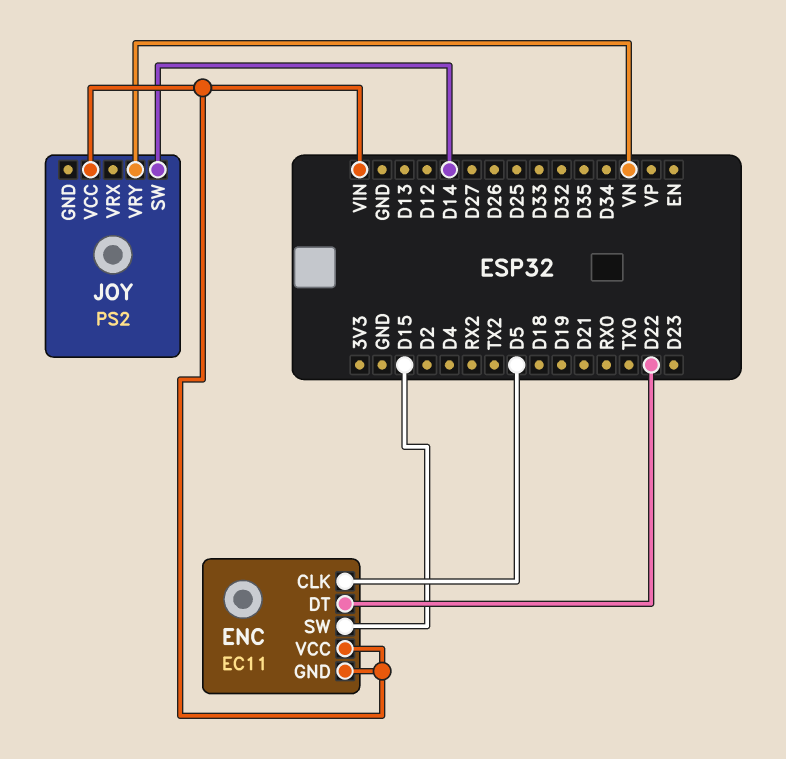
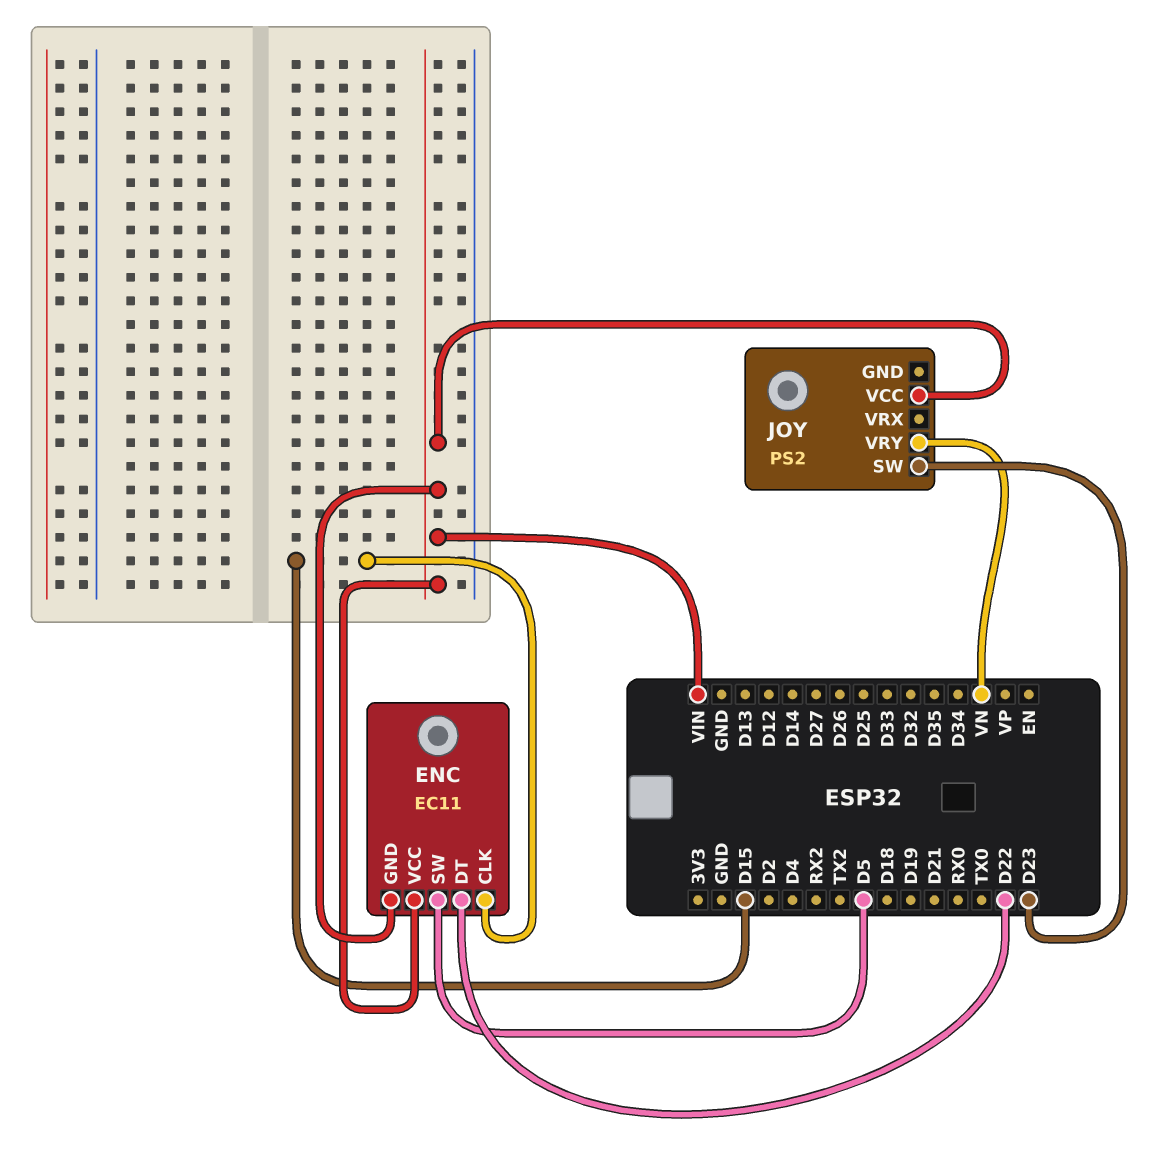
ENC pin CLK: D5 -> D15
ENC pin SW: D15 -> D5
JOY pin SW: D14 -> D23

